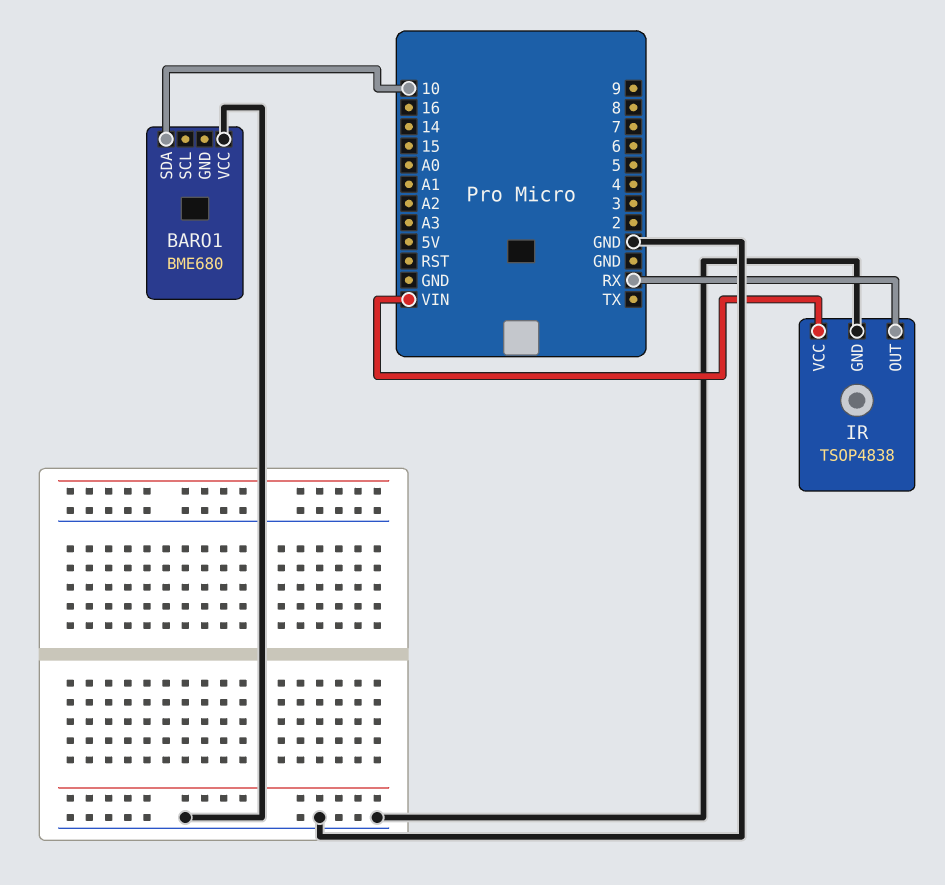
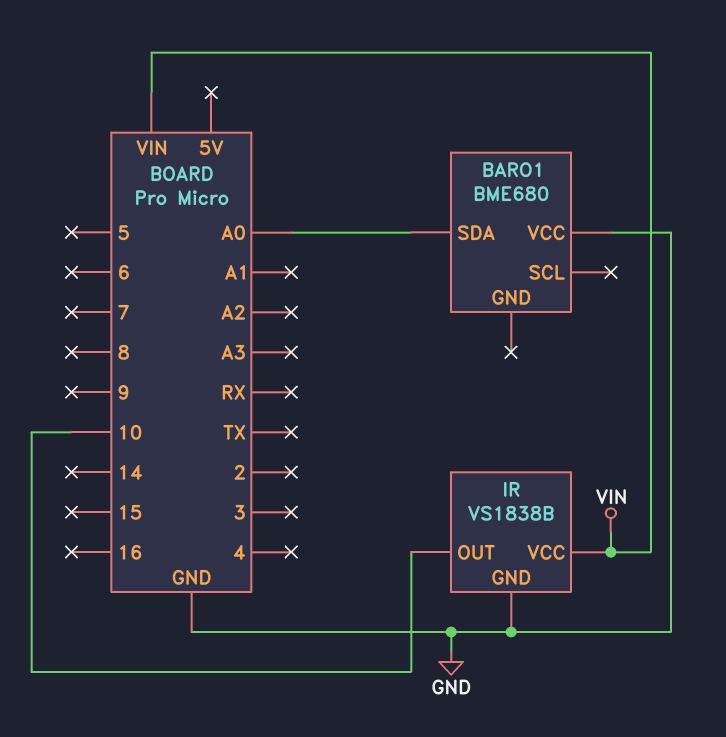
BARO1 pin SDA: 10 -> A0
IR: TSOP4838 -> VS1838B
IR pin OUT: RX -> 10

